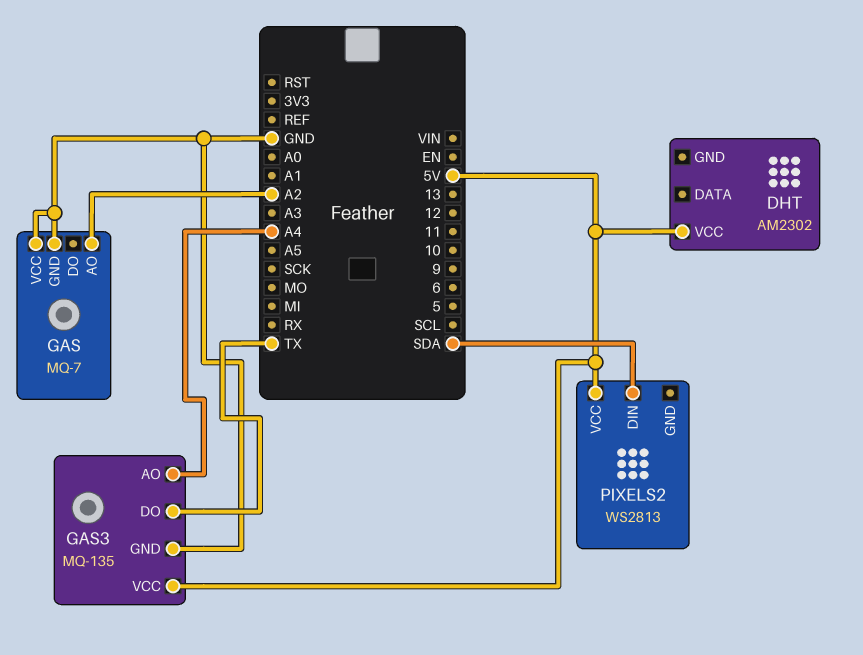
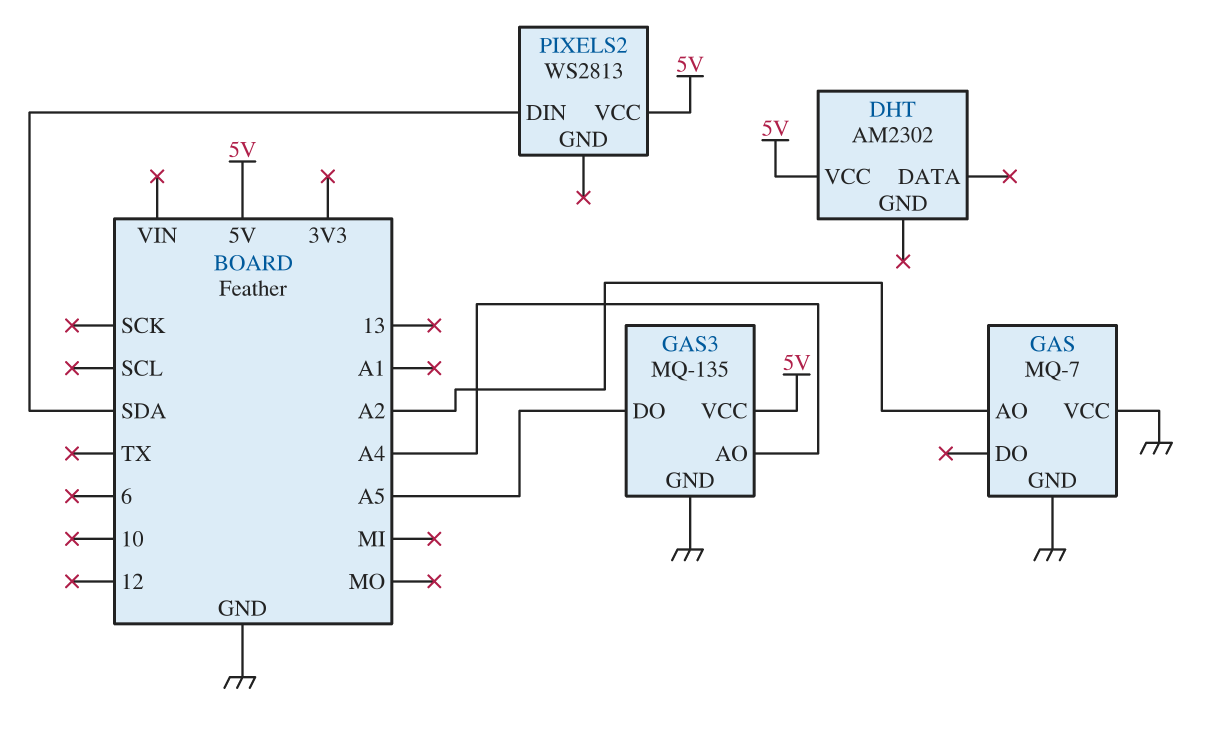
GAS3 pin DO: TX -> A5

